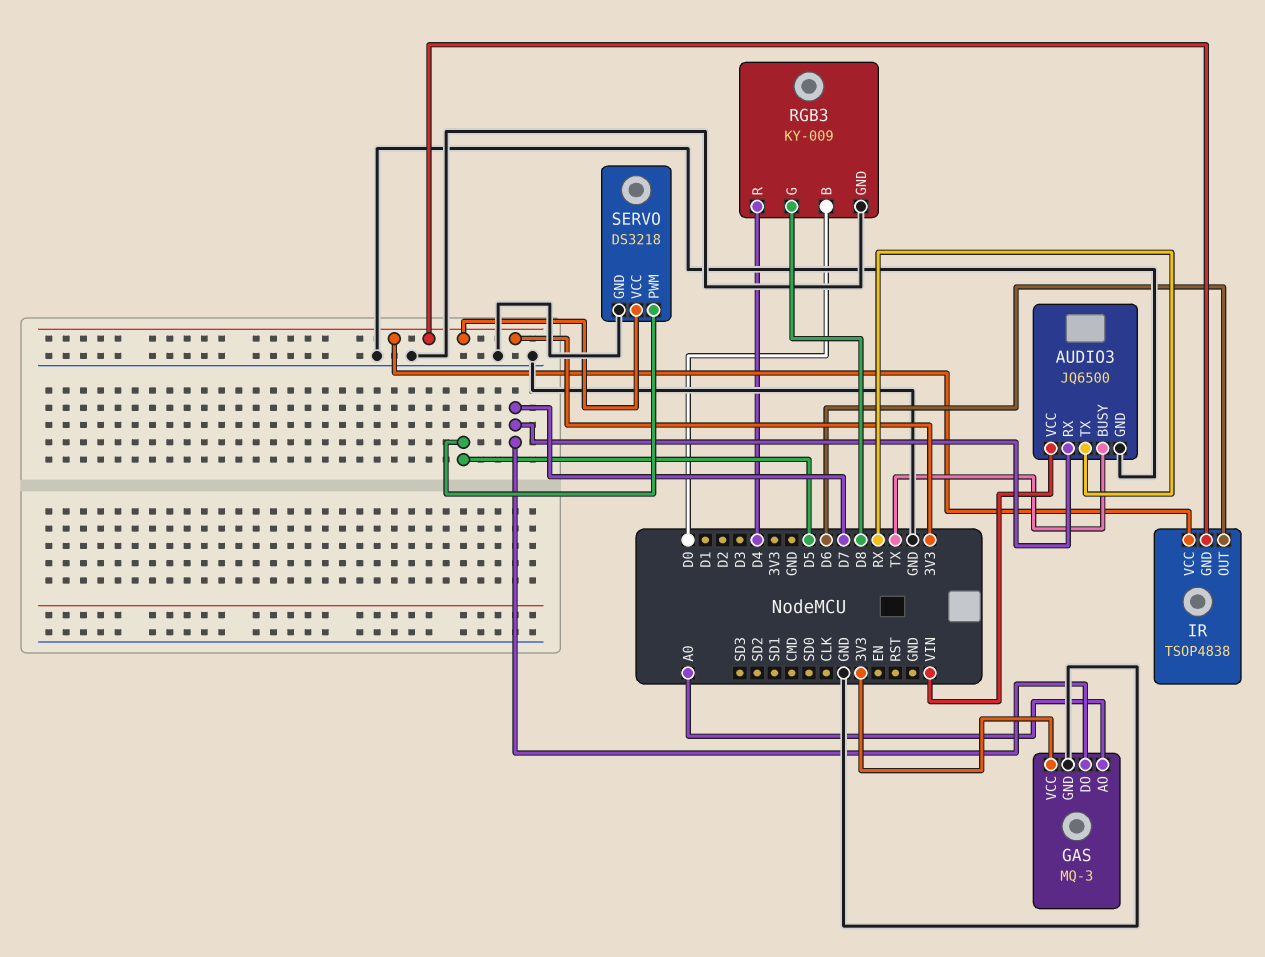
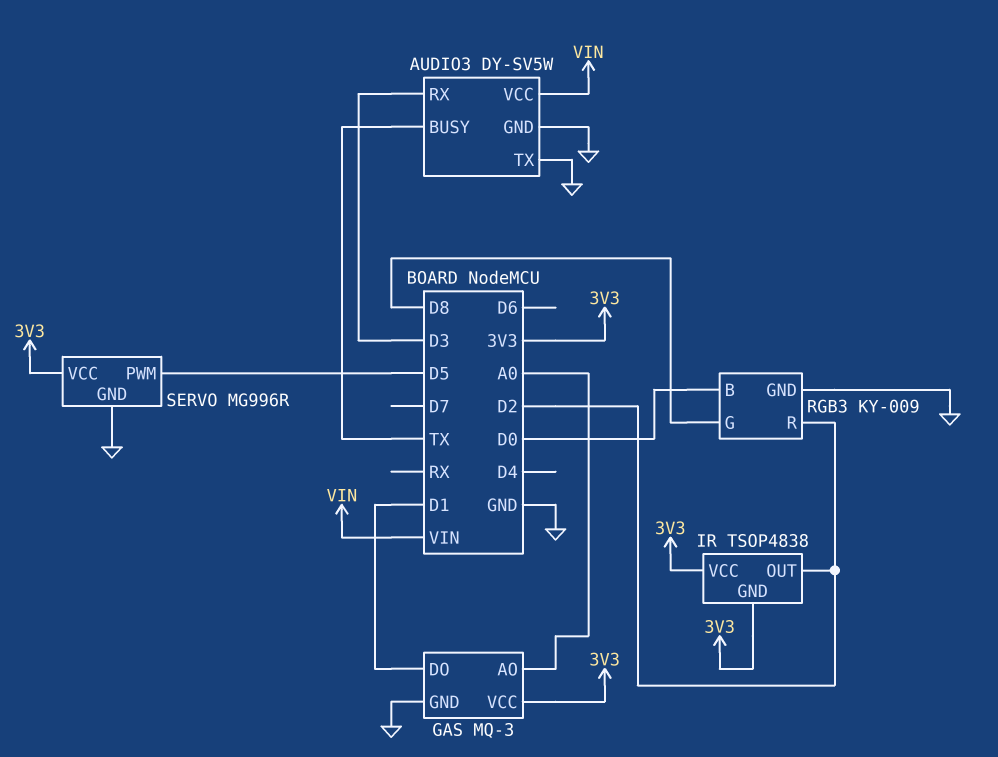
AUDIO3: JQ6500 -> DY-SV5W
AUDIO3 pin RX: D7 -> D3
AUDIO3 pin TX: RX -> GND
GAS pin DO: D7 -> D1
IR pin OUT: D6 -> D2
RGB3 pin R: D4 -> D2
SERVO: DS3218 -> MG996R

